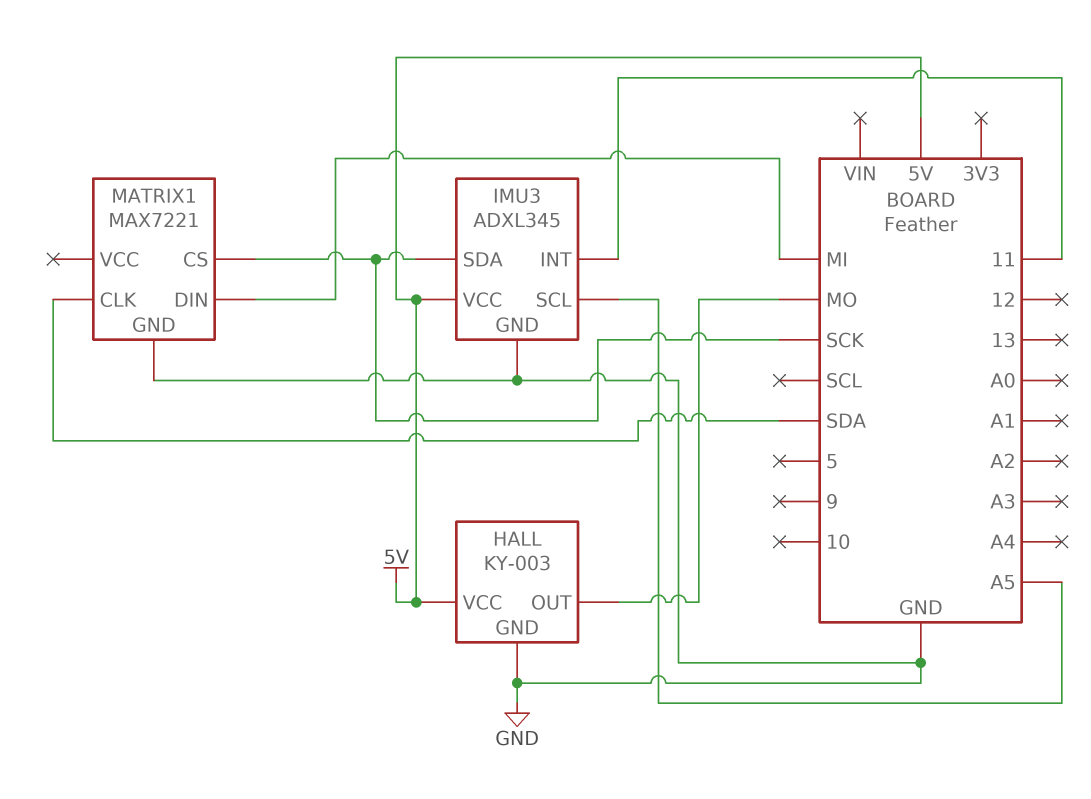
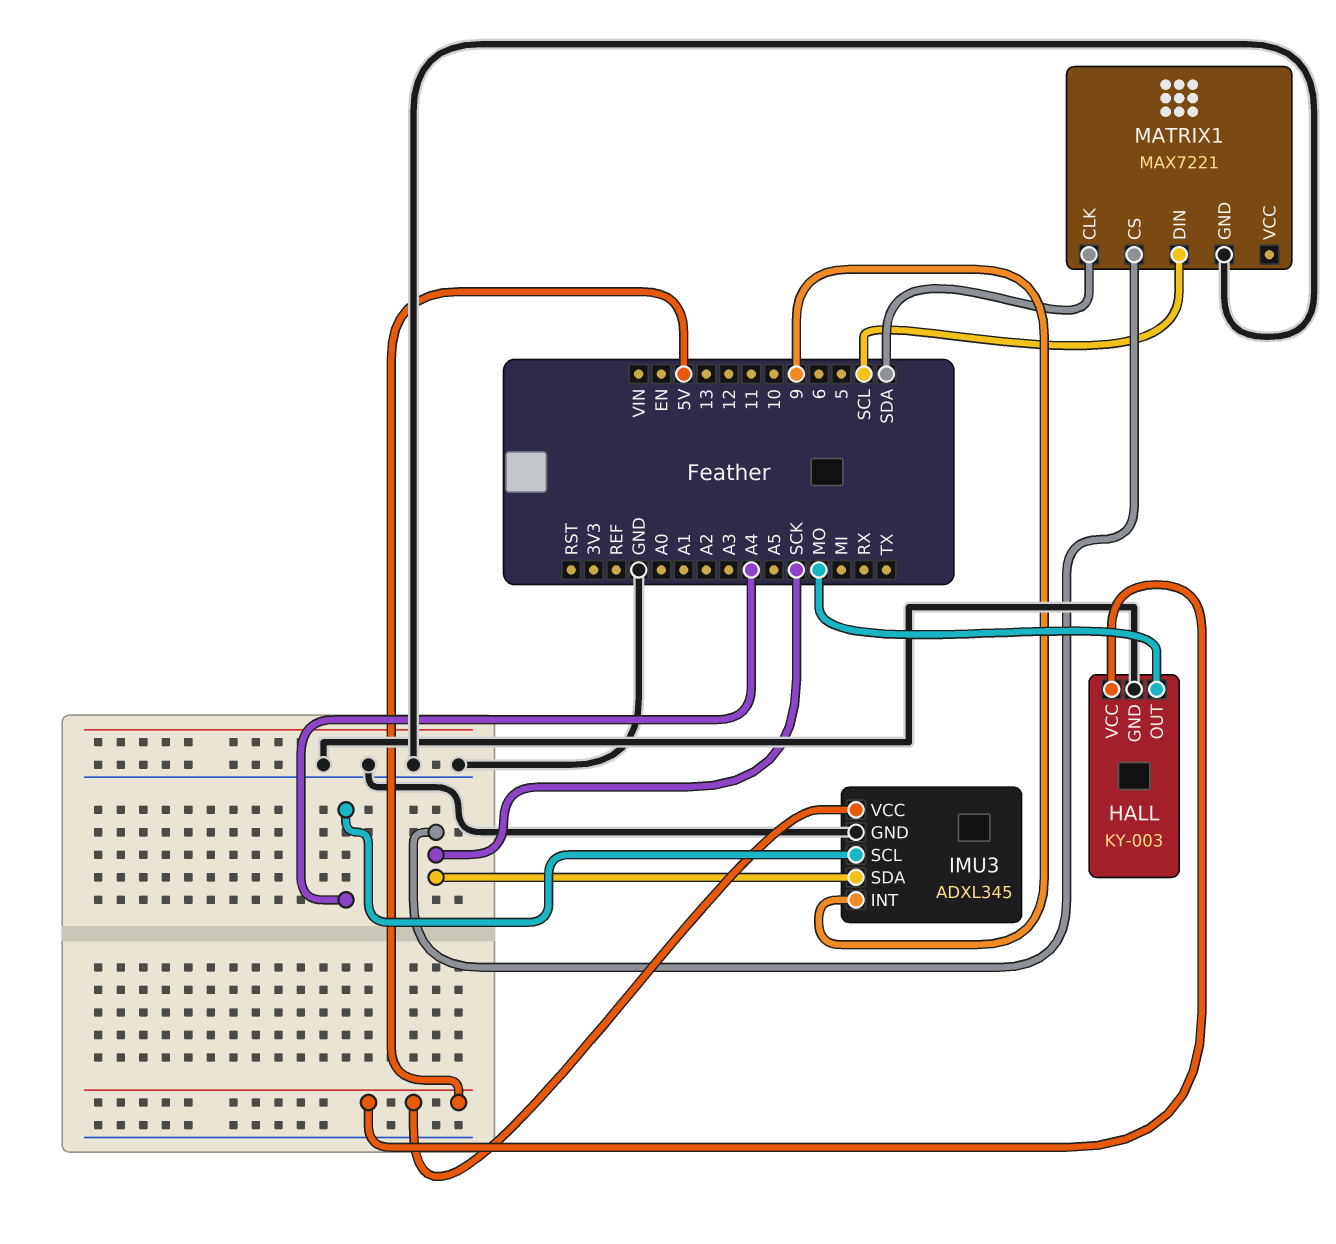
IMU3 pin INT: 11 -> 9
IMU3 pin SCL: A5 -> A4
MATRIX1 pin DIN: MI -> SCL

